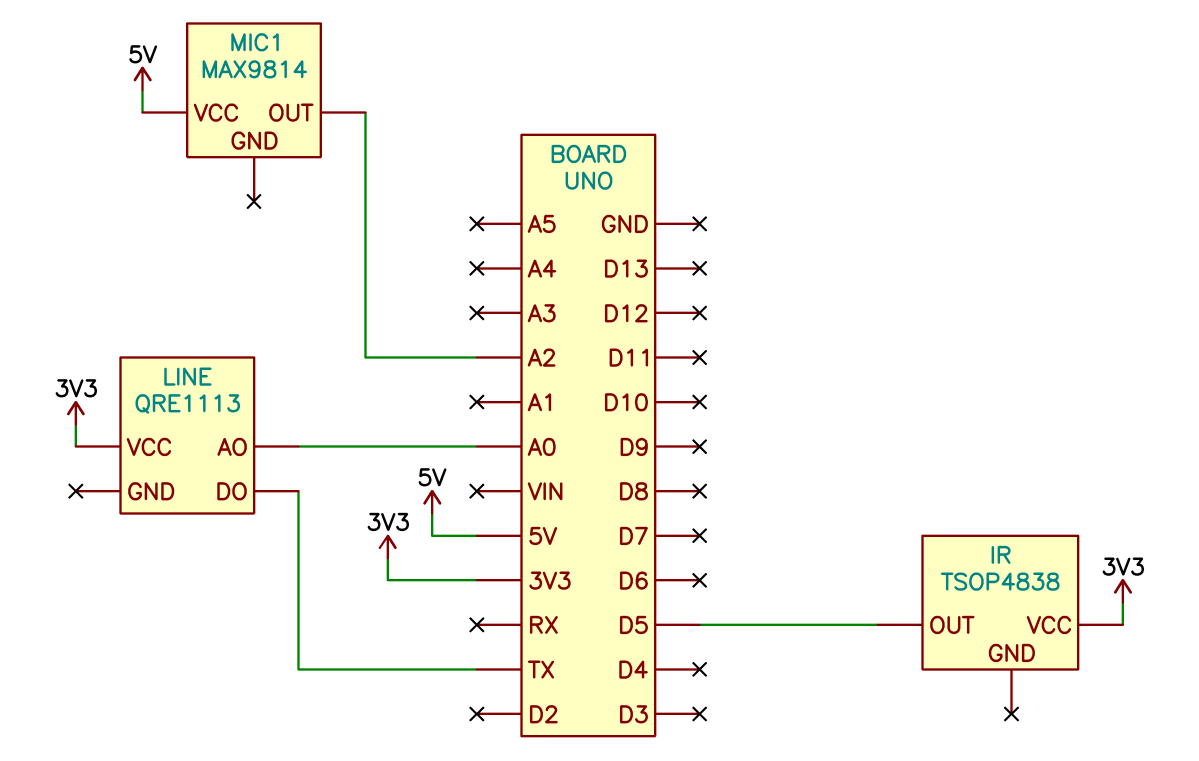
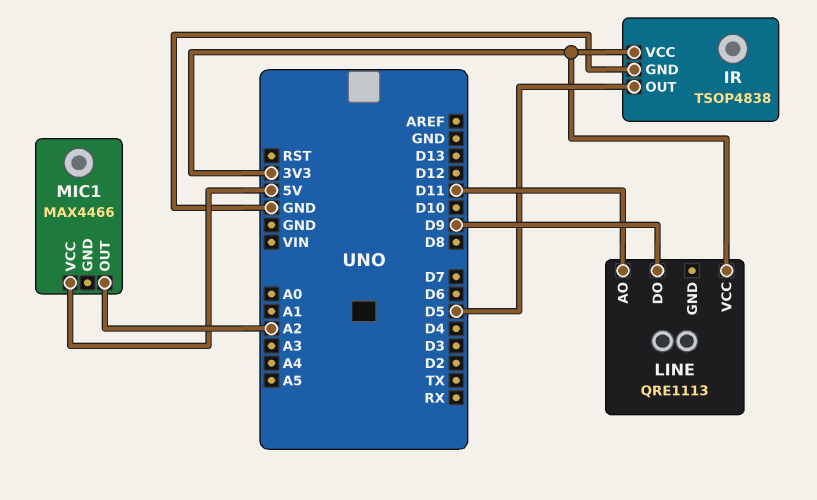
IR pin GND: none -> GND
LINE pin AO: A0 -> D11
LINE pin DO: TX -> D9
MIC1: MAX9814 -> MAX4466

